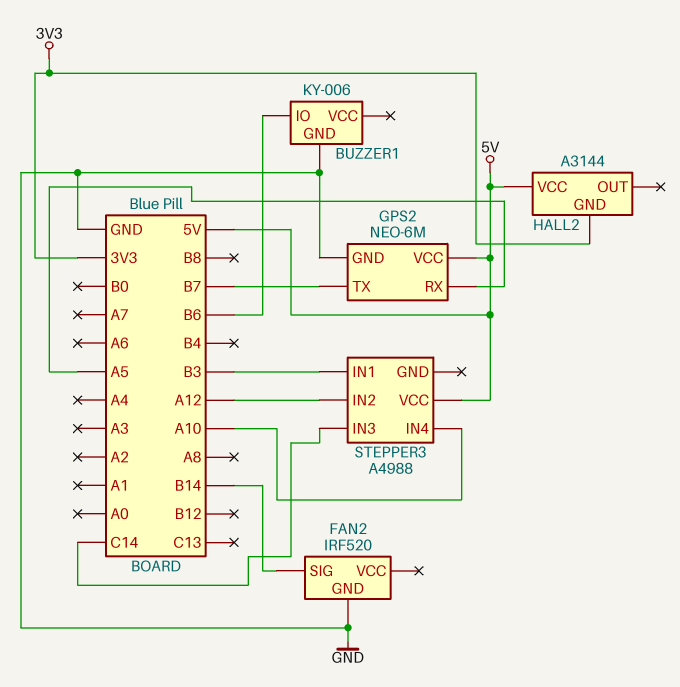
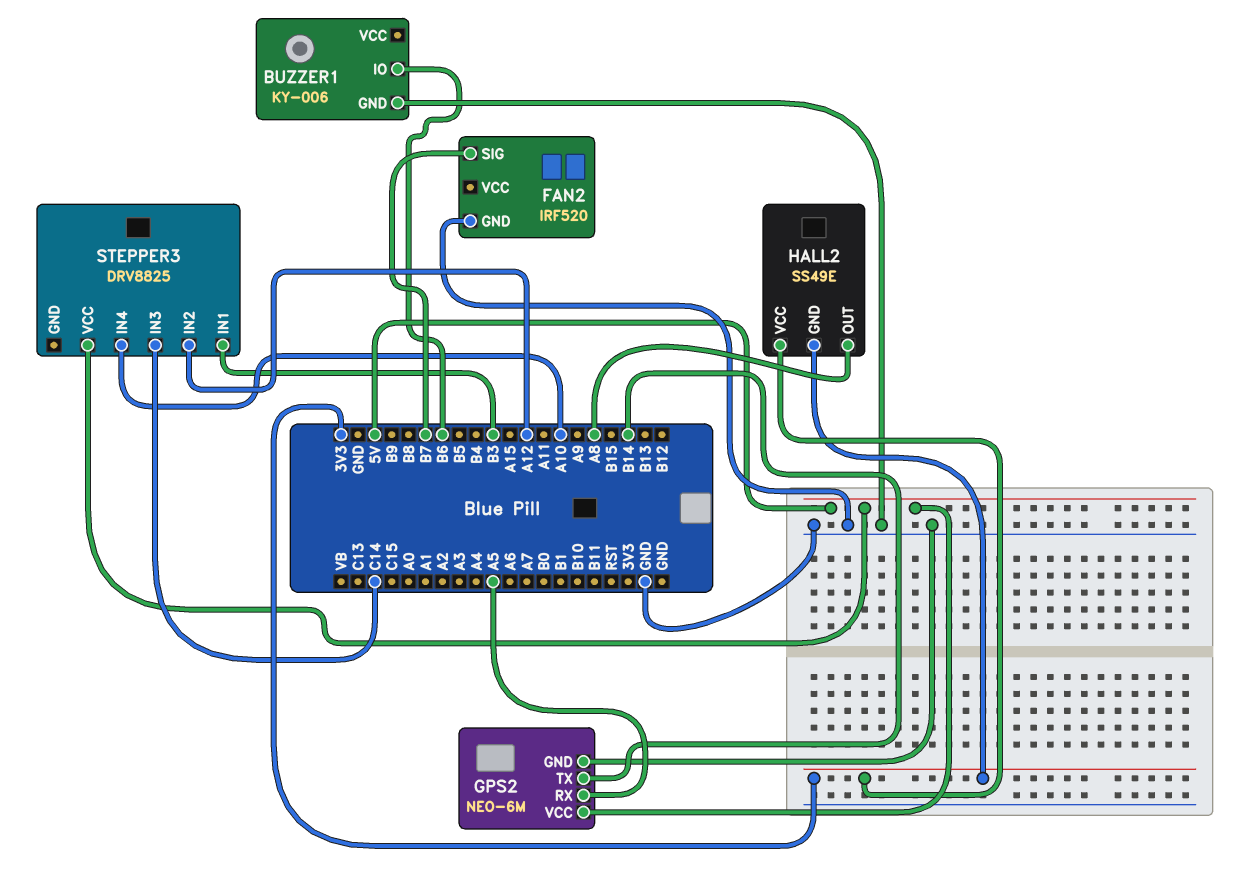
FAN2 pin SIG: B14 -> B7
GPS2 pin TX: B7 -> B14
HALL2: A3144 -> SS49E
HALL2 pin OUT: none -> A8
HALL2 pin VCC: 5V -> 3V3
STEPPER3: A4988 -> DRV8825

